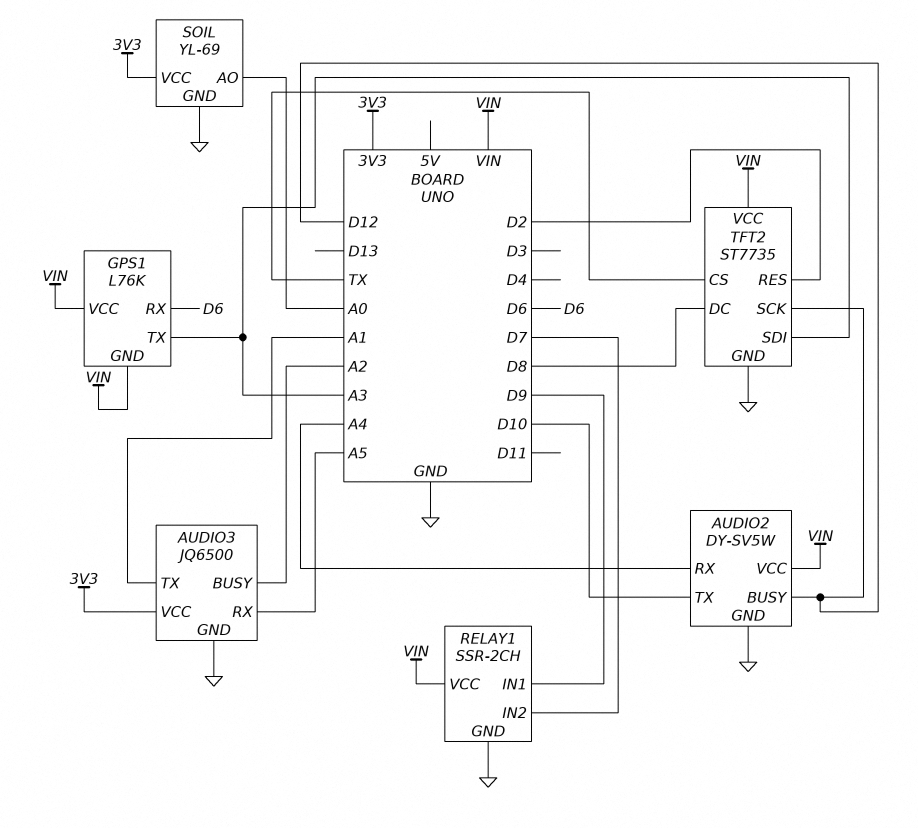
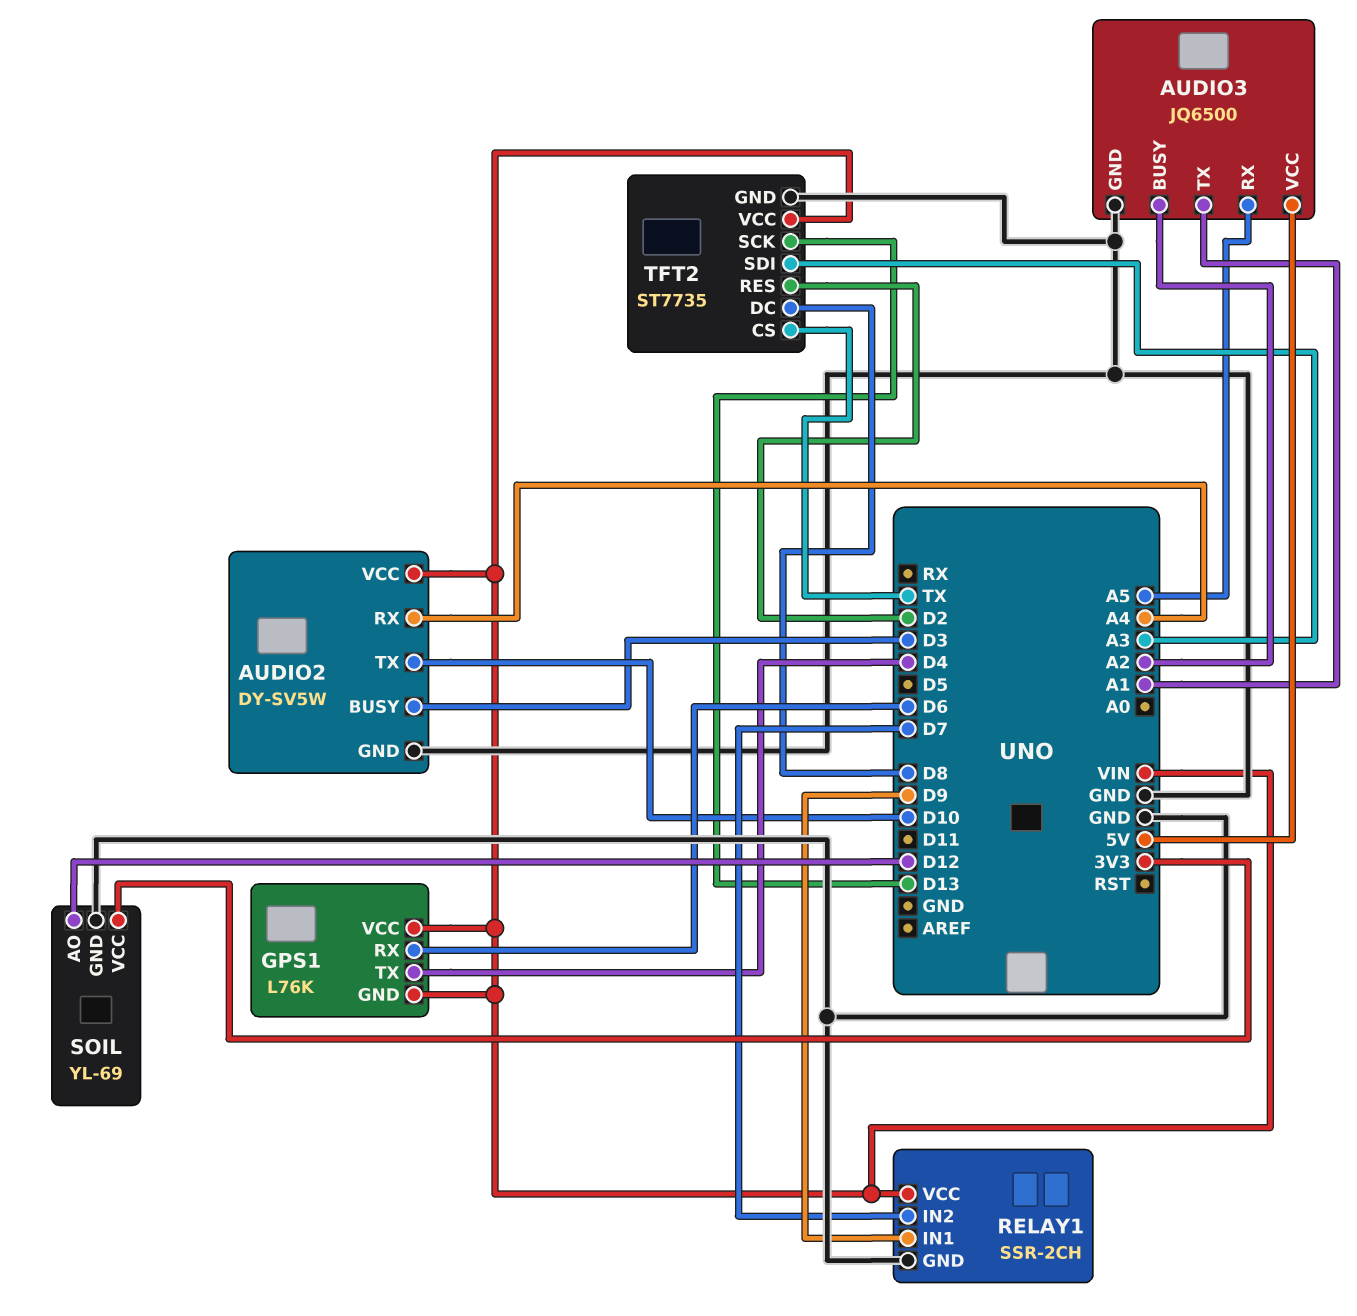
AUDIO2 pin BUSY: D12 -> D3
AUDIO3 pin VCC: 3V3 -> 5V
GPS1 pin TX: A3 -> D4
SOIL pin AO: A0 -> D12
TFT2 pin SCK: D12 -> D13

